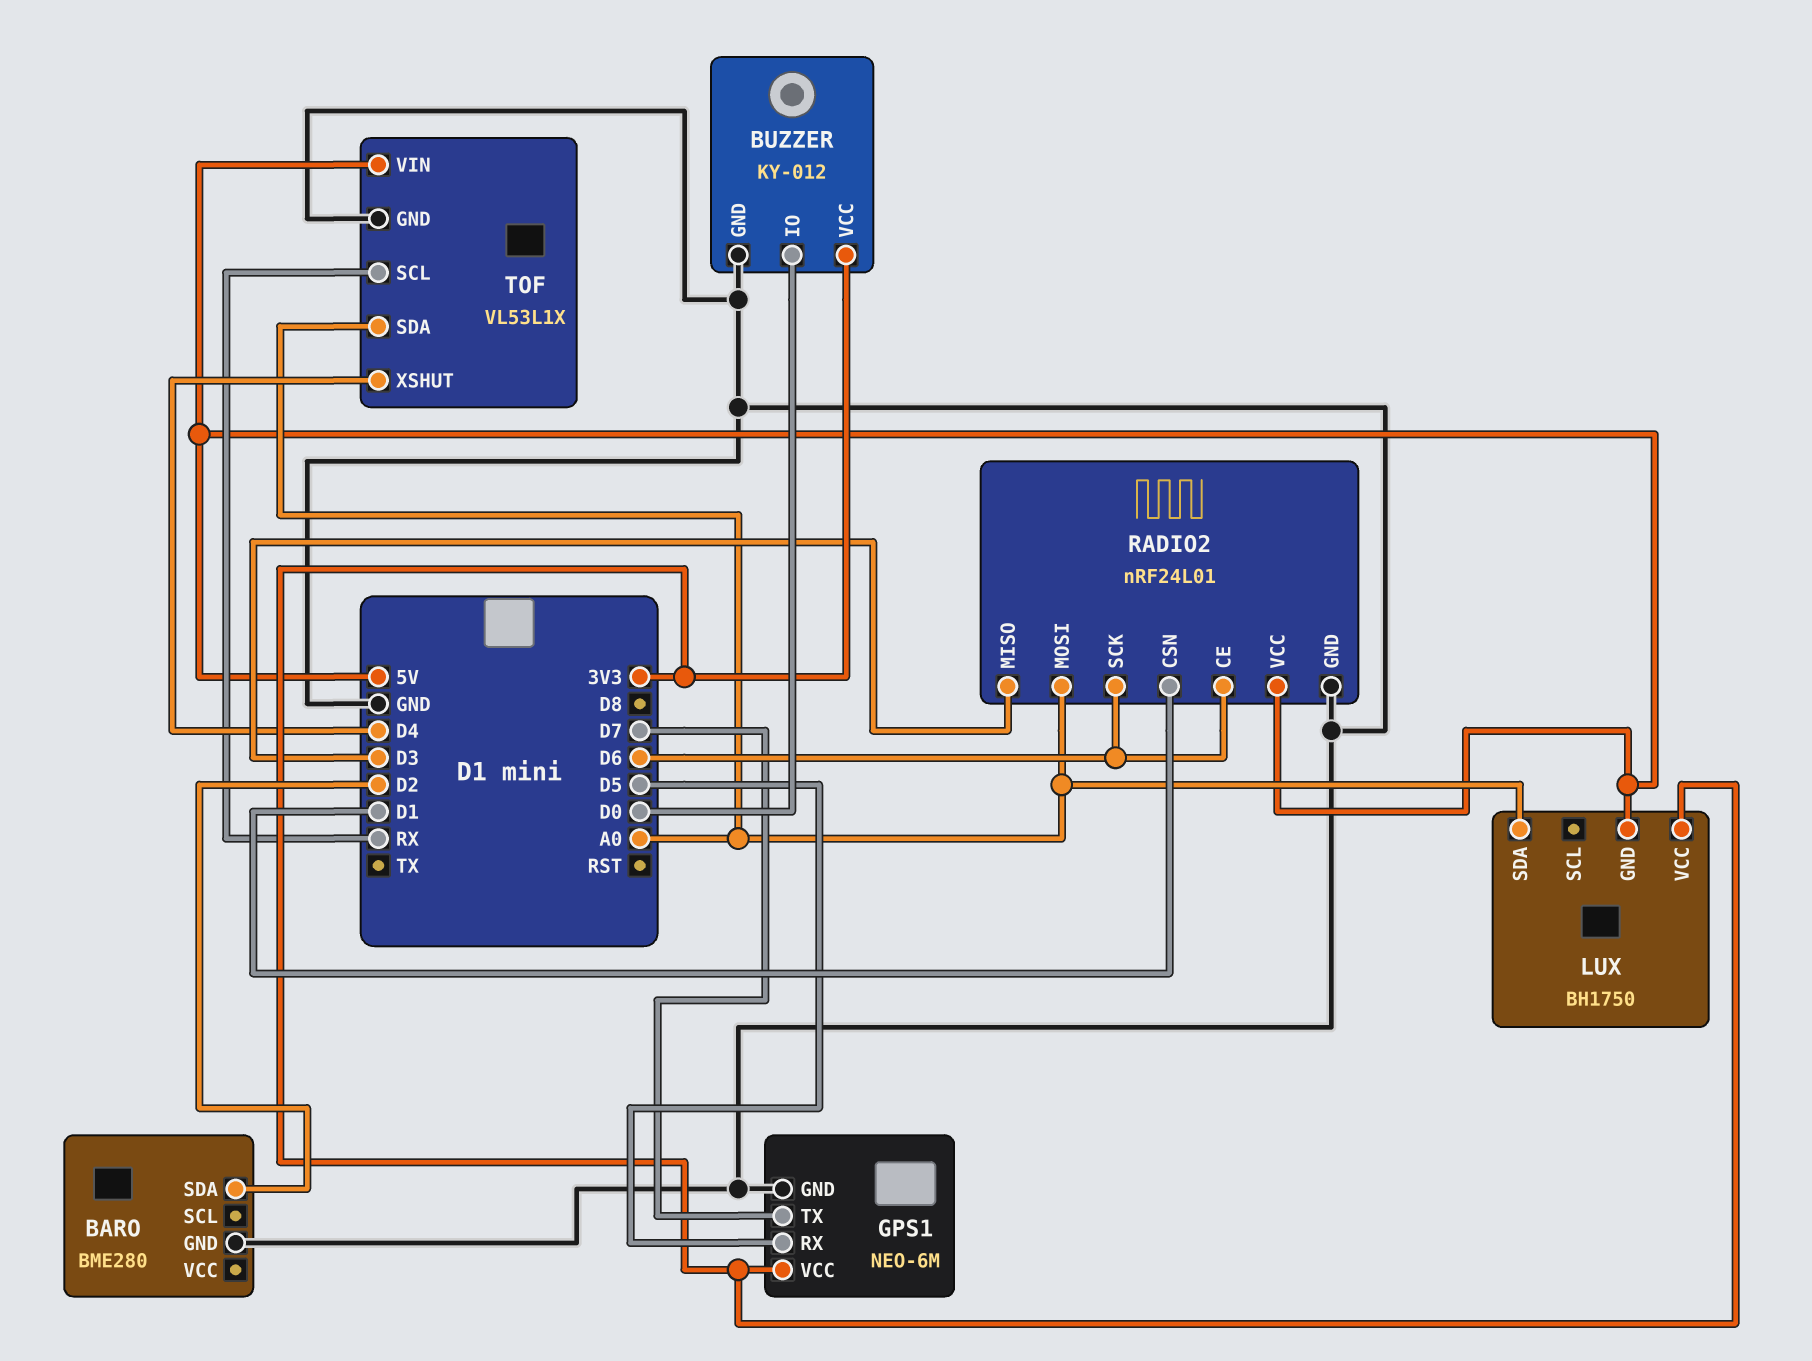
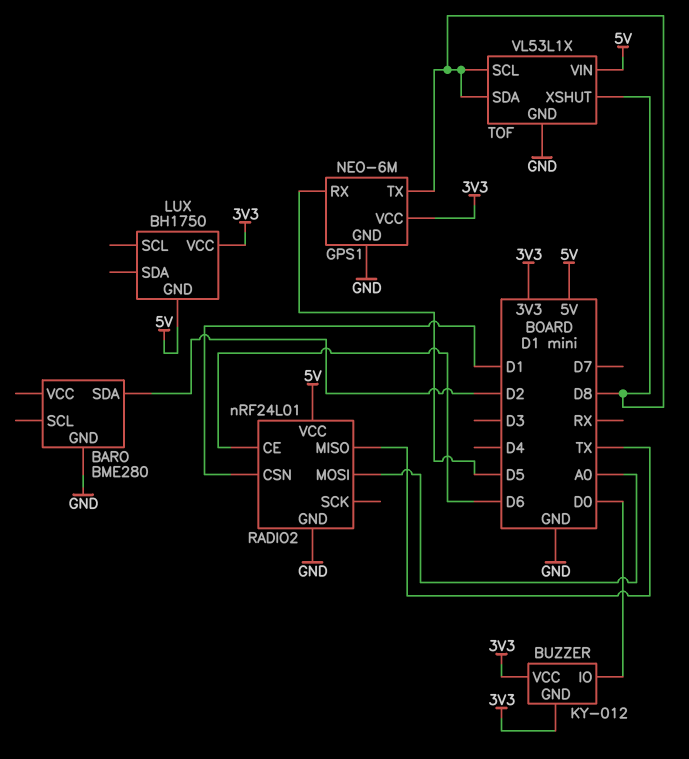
BUZZER pin GND: GND -> 3V3
GPS1 pin TX: D7 -> D8
LUX pin SDA: A0 -> none
RADIO2 pin MISO: D3 -> TX
RADIO2 pin SCK: D6 -> none
TOF pin SCL: RX -> D8
TOF pin SDA: A0 -> D8
TOF pin XSHUT: D4 -> D8

